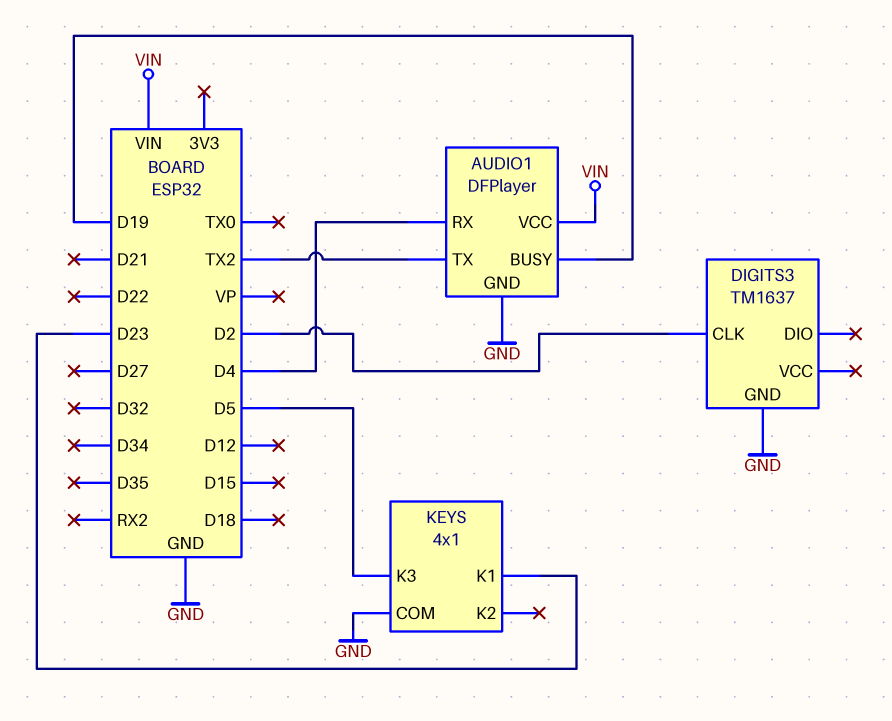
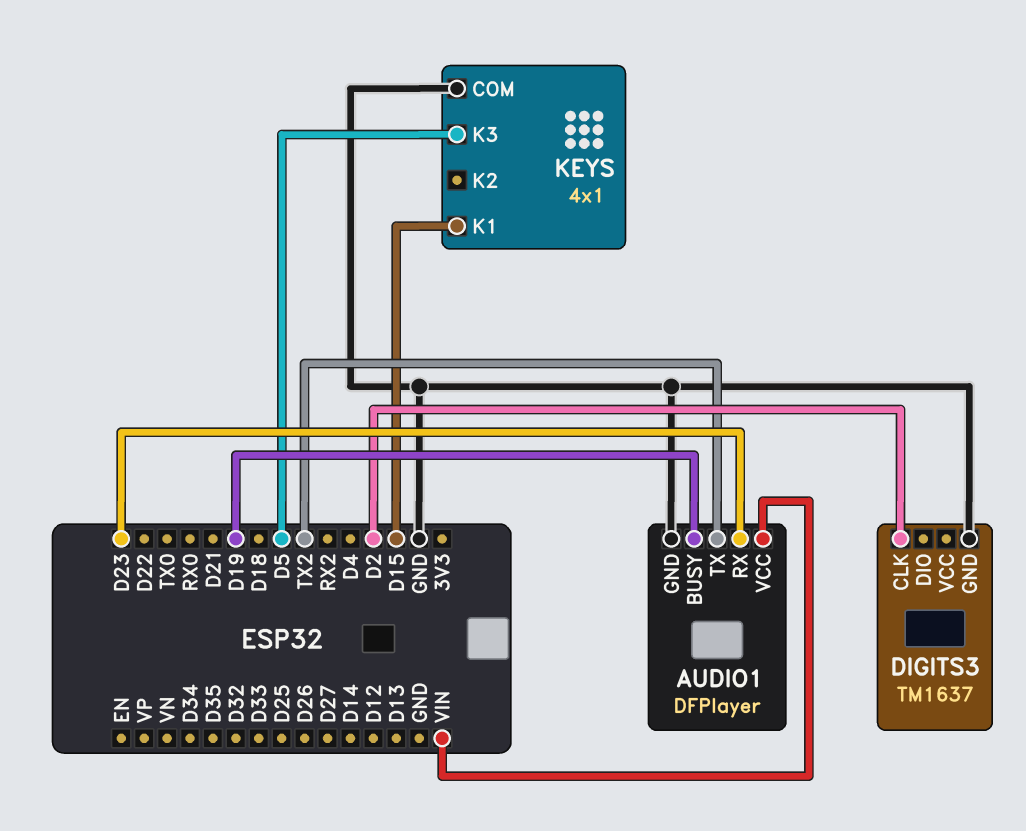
AUDIO1 pin RX: D4 -> D23
KEYS pin K1: D23 -> D15

